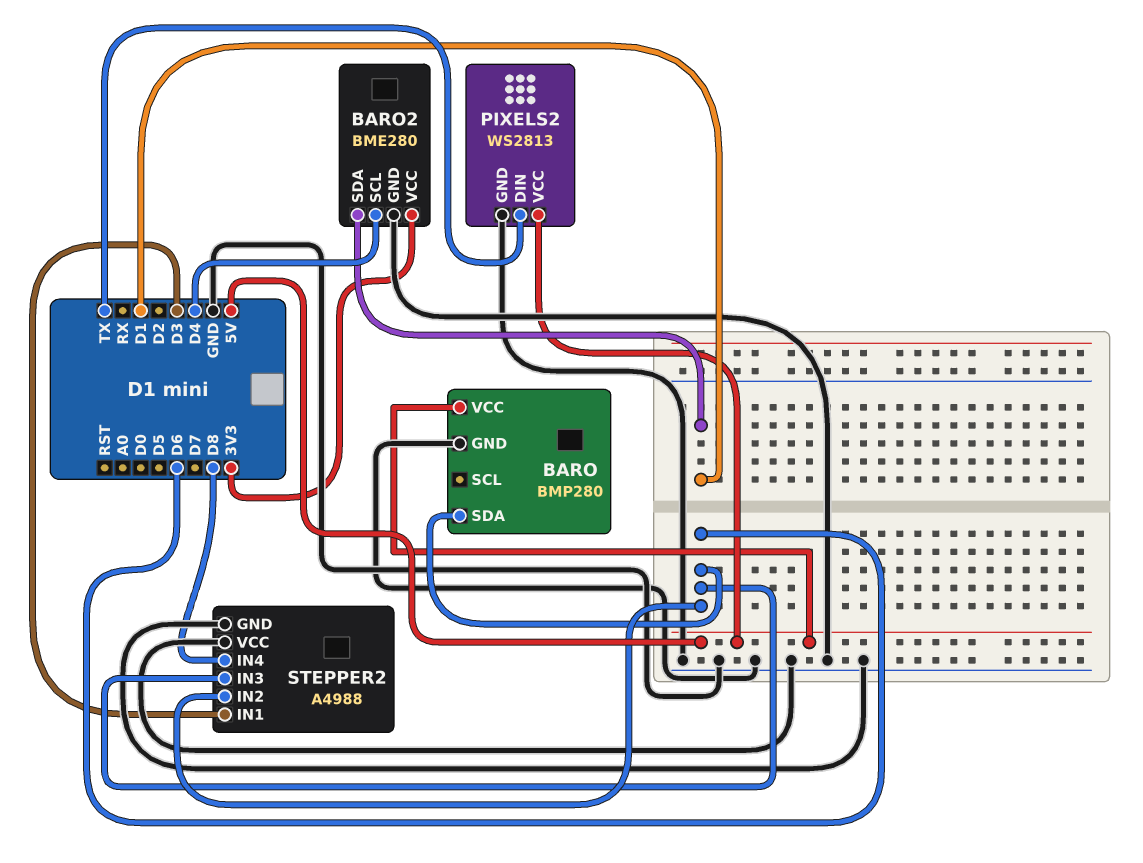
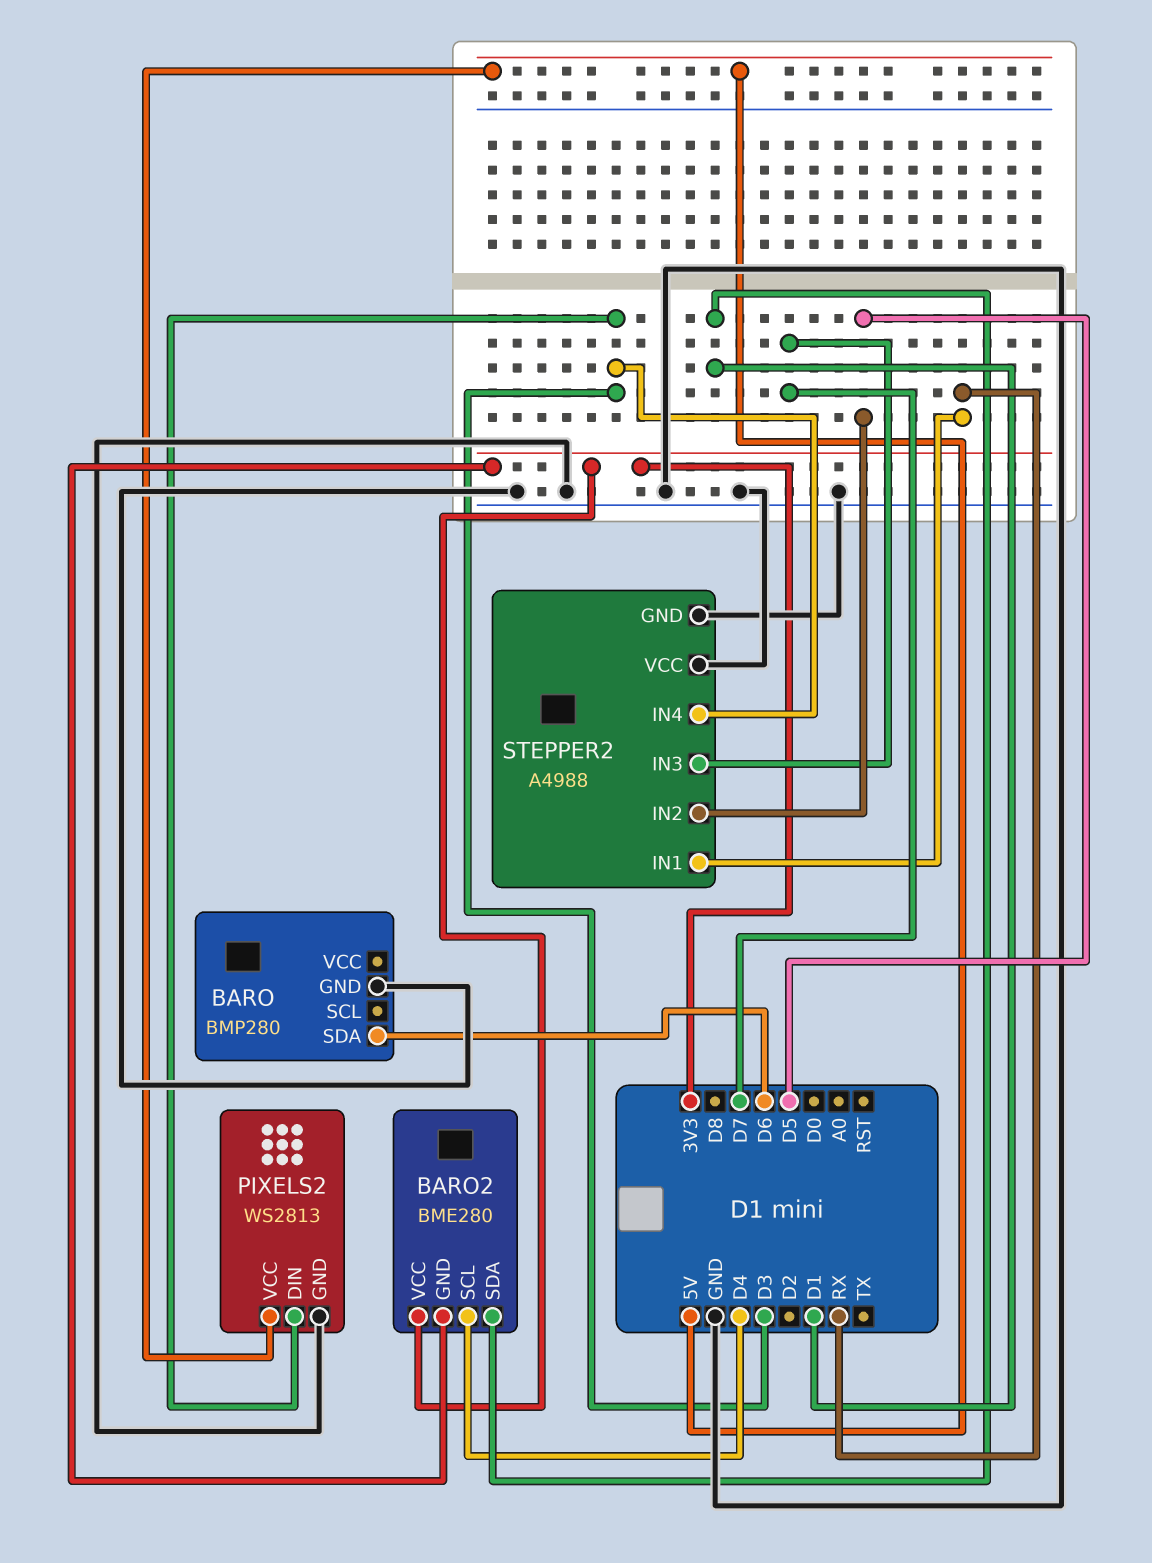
BARO pin VCC: 5V -> none
BARO2 pin GND: GND -> 3V3
PIXELS2 pin DIN: TX -> D3
STEPPER2 pin IN1: D3 -> RX
STEPPER2 pin IN2: D6 -> D5
STEPPER2 pin IN3: D6 -> D7
STEPPER2 pin IN4: D8 -> D3

